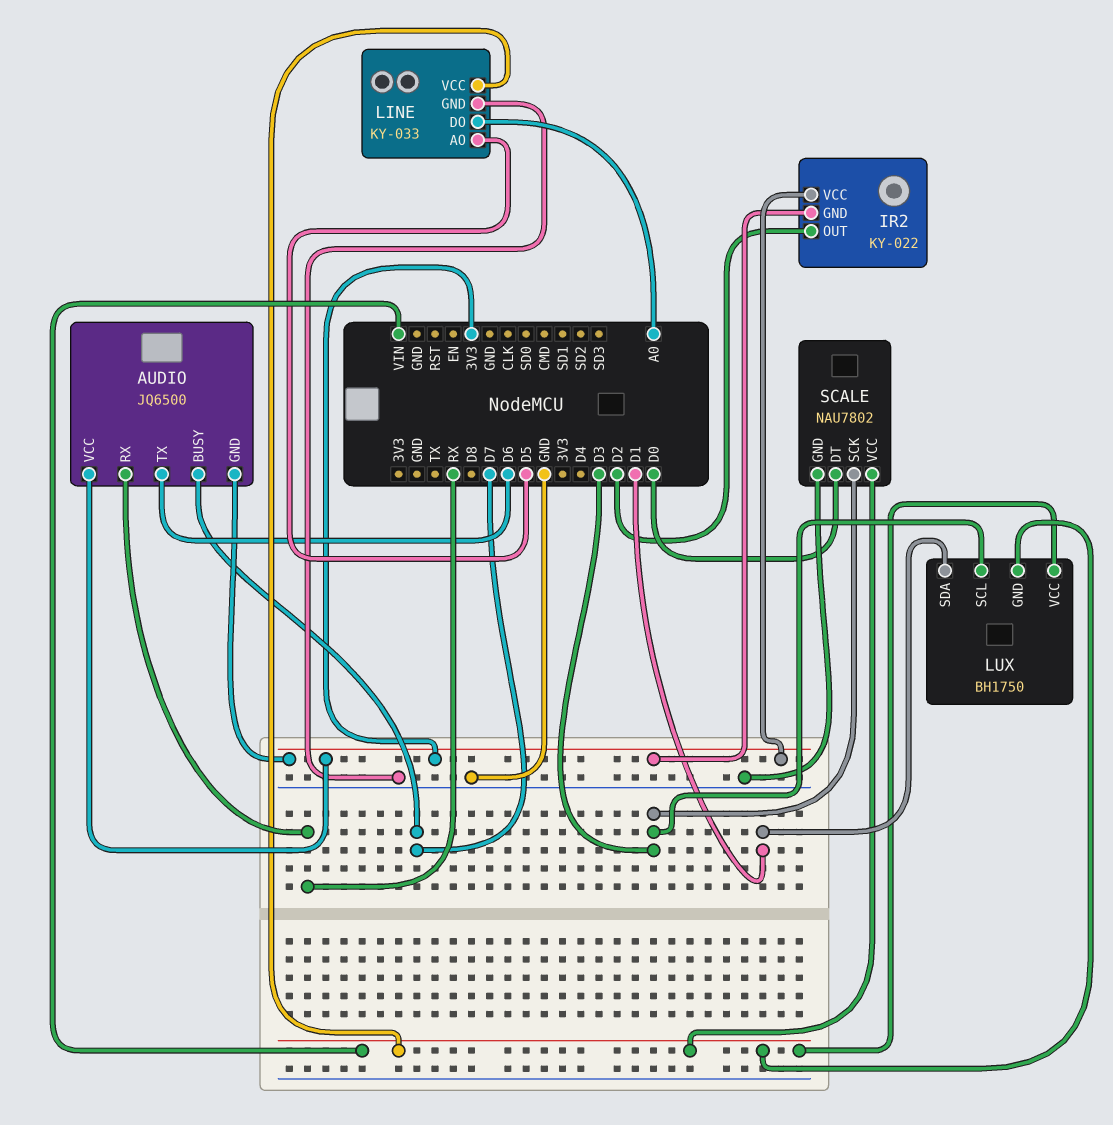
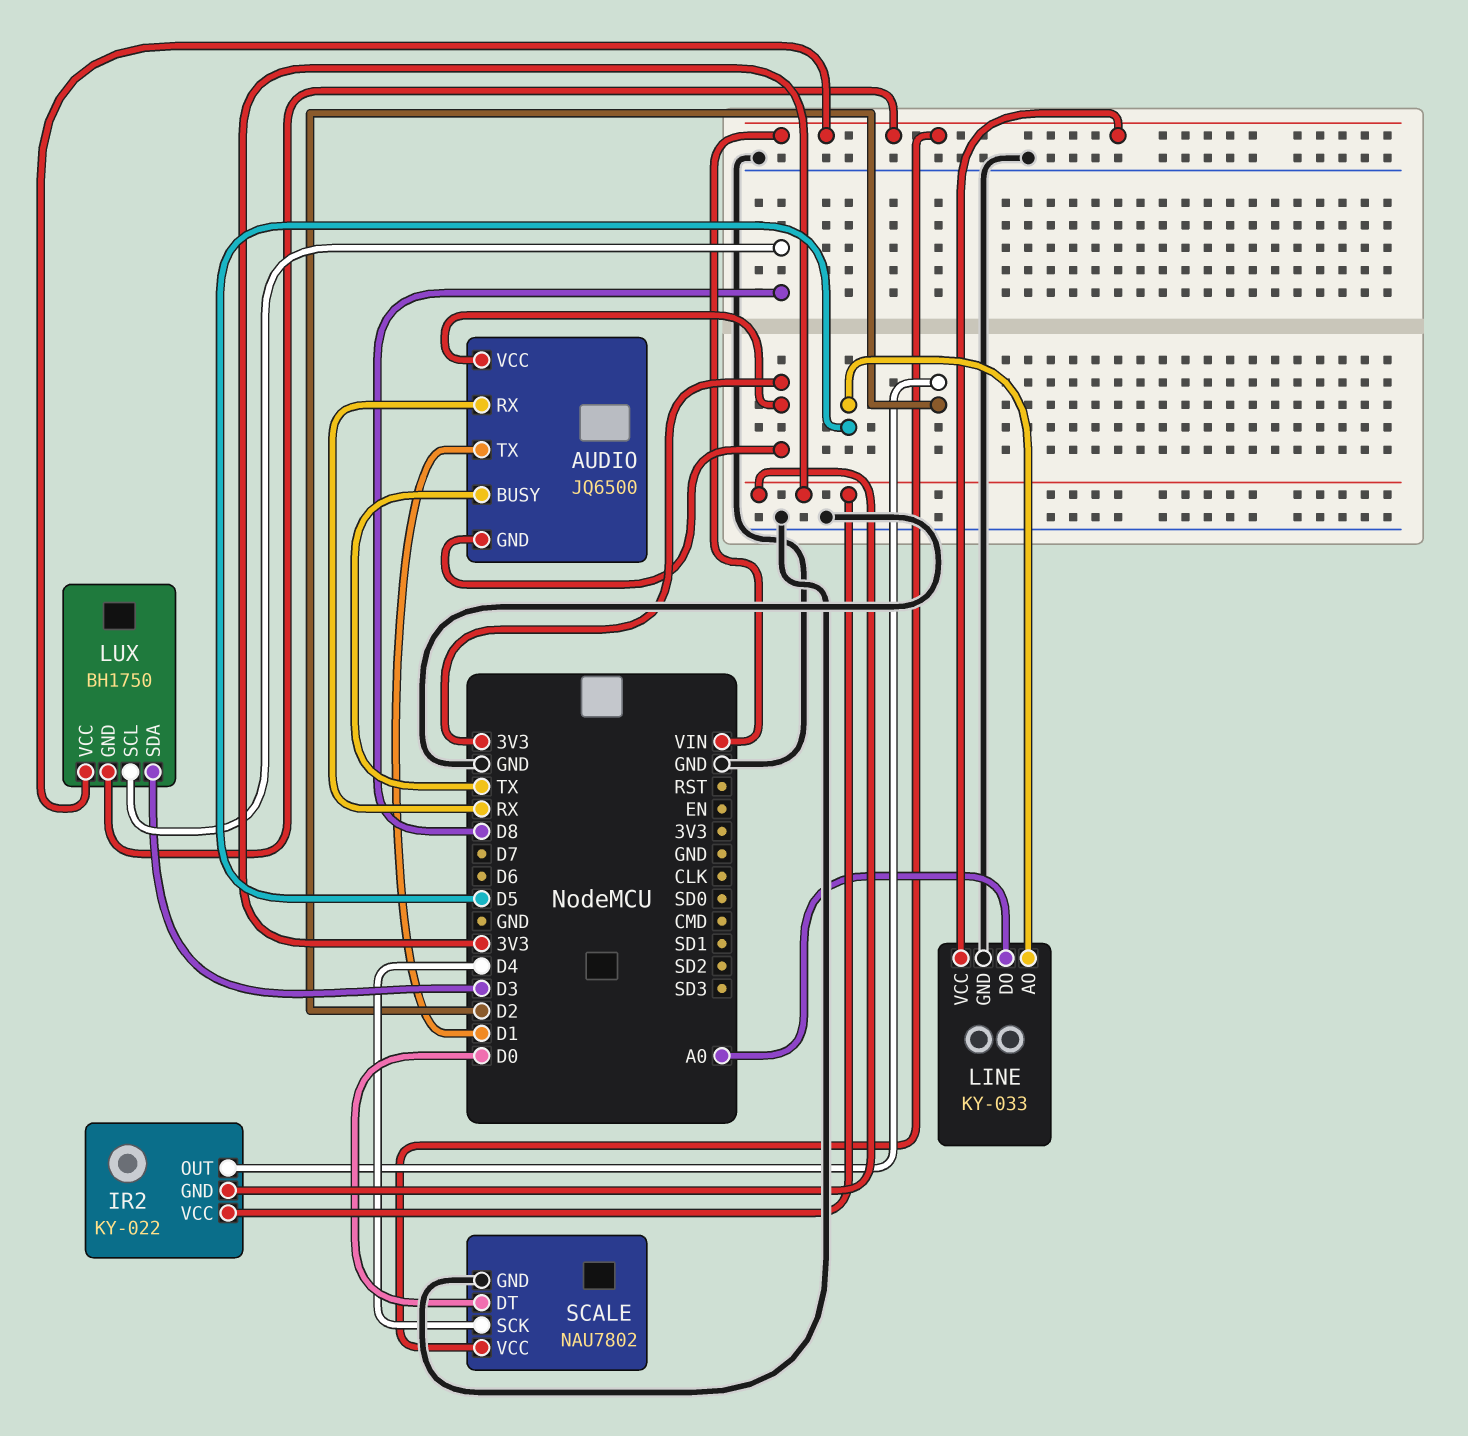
AUDIO pin BUSY: D7 -> TX
AUDIO pin TX: D6 -> D1
LUX pin SCL: D3 -> D8
LUX pin SDA: D1 -> D3
SCALE pin SCK: D3 -> D4

